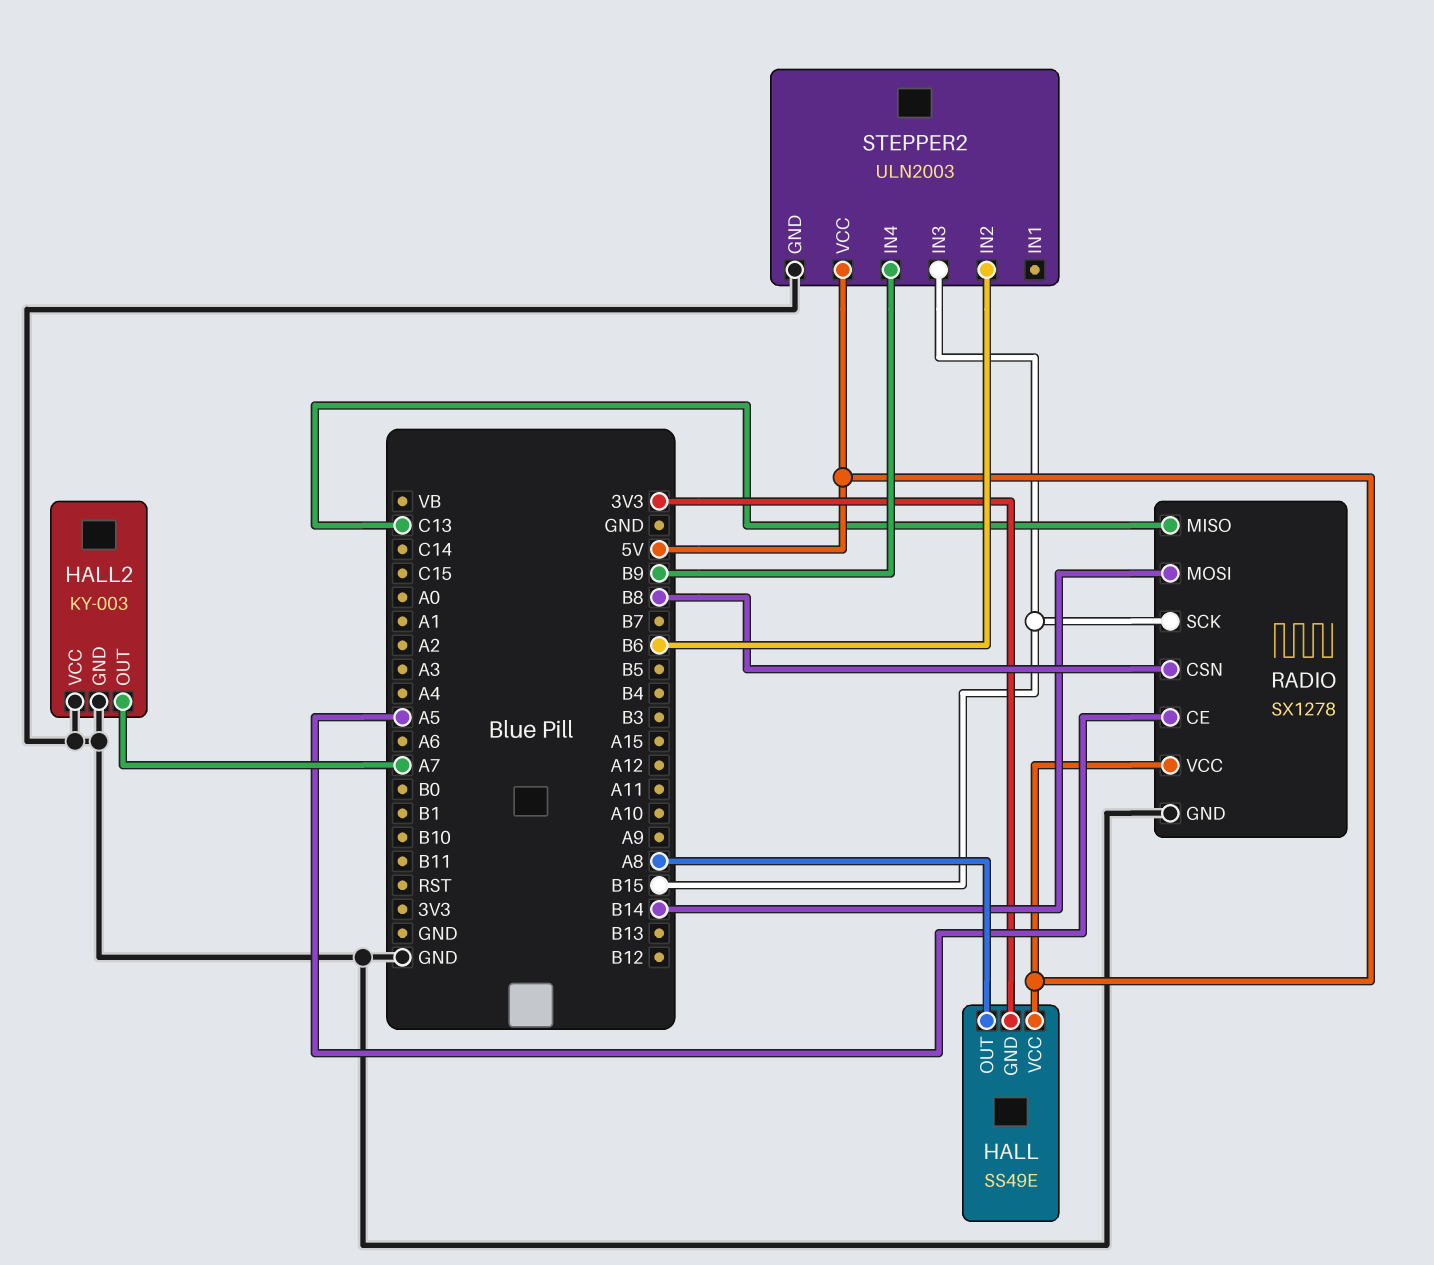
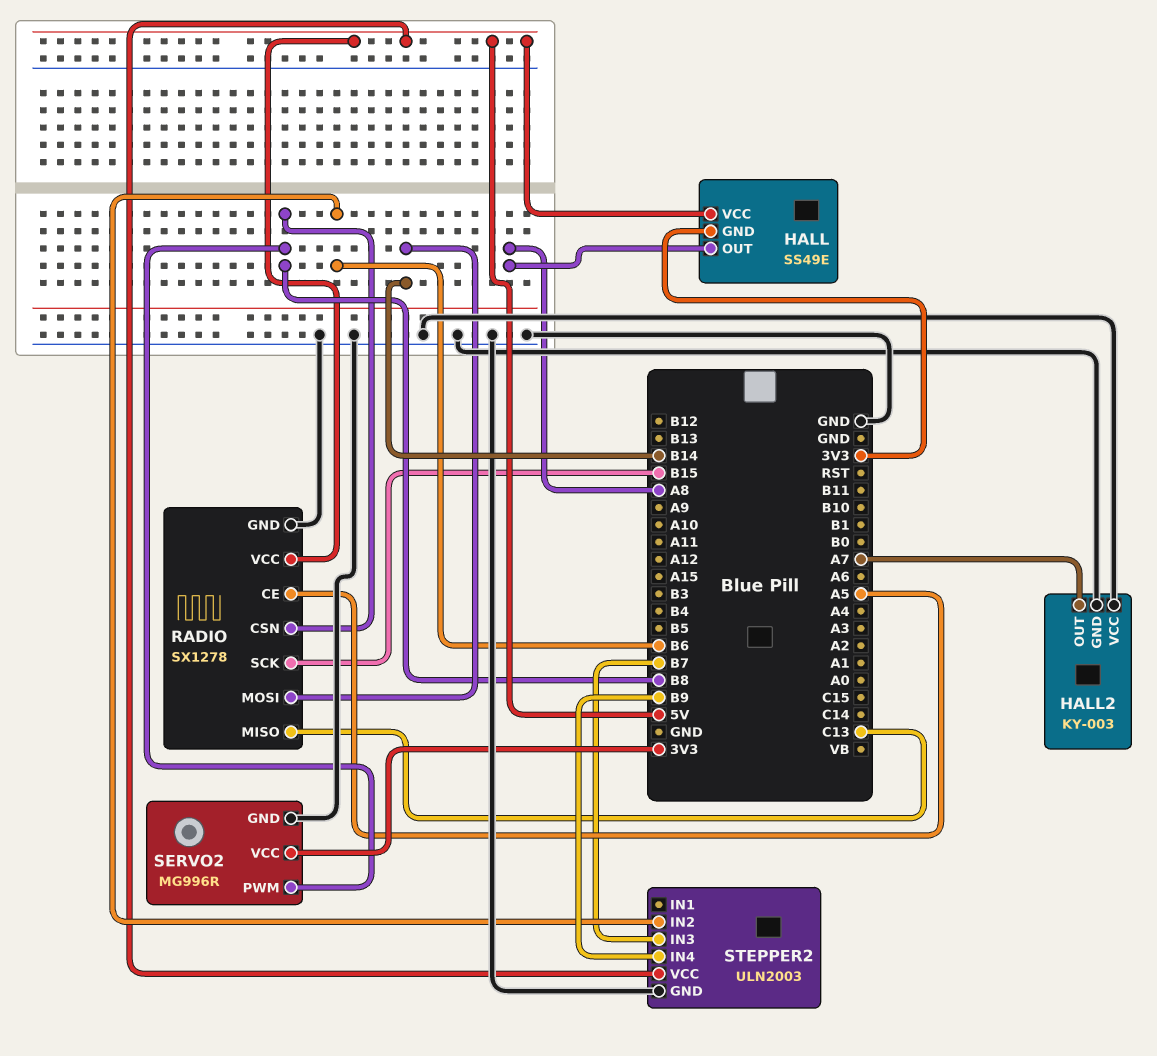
SERVO2: none -> MG996R
SERVO2 pin GND: none -> GND
SERVO2 pin PWM: none -> B8
SERVO2 pin VCC: none -> 3V3
STEPPER2 pin IN3: B15 -> B7

